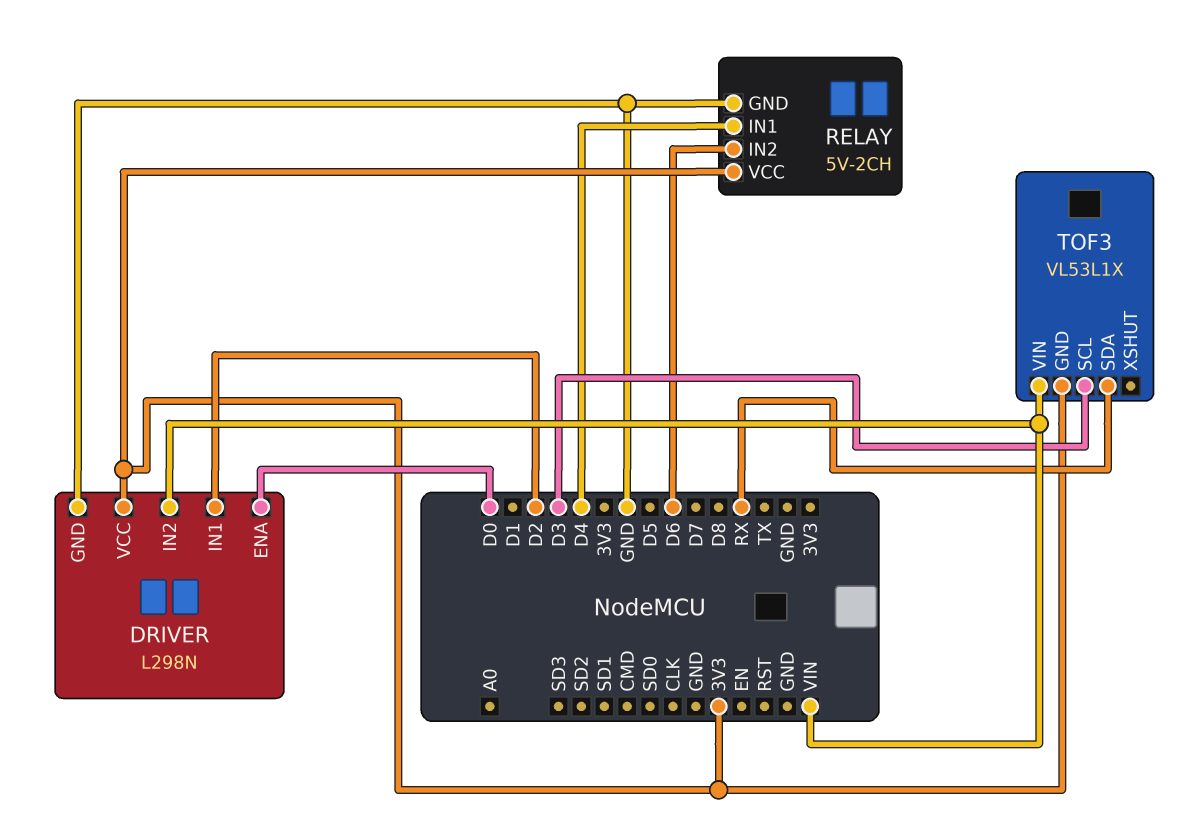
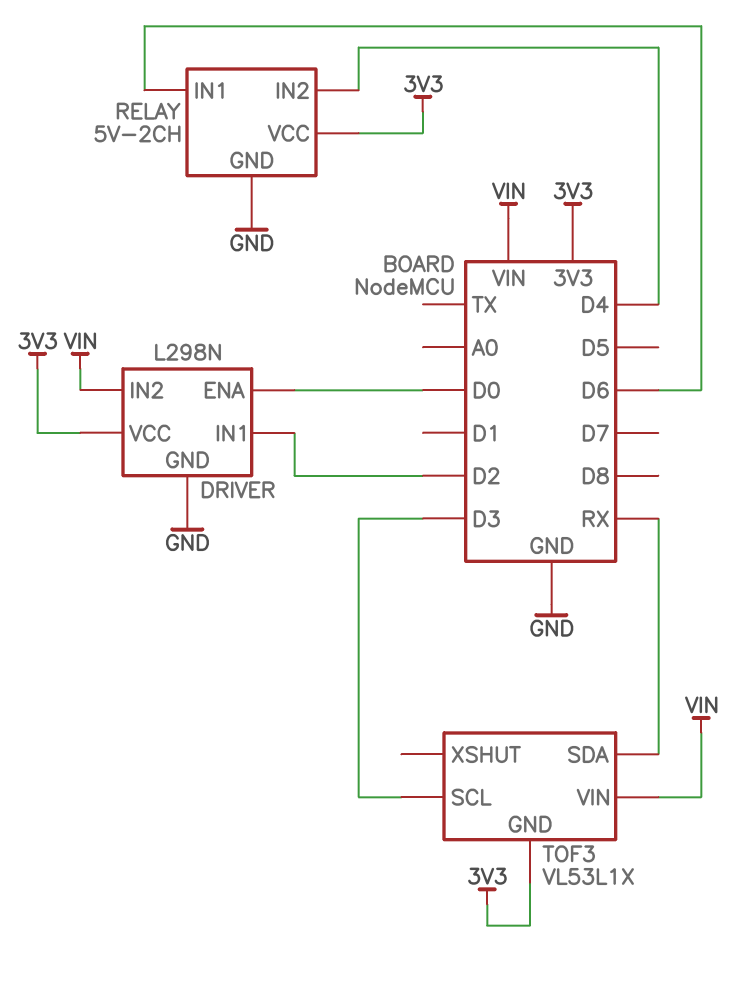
RELAY pin IN1: D4 -> D6
RELAY pin IN2: D6 -> D4

